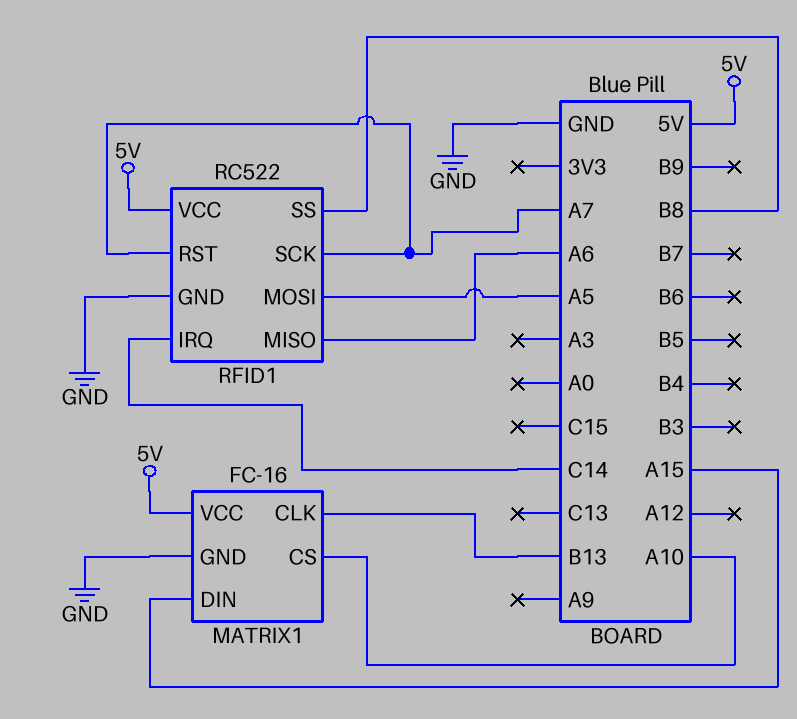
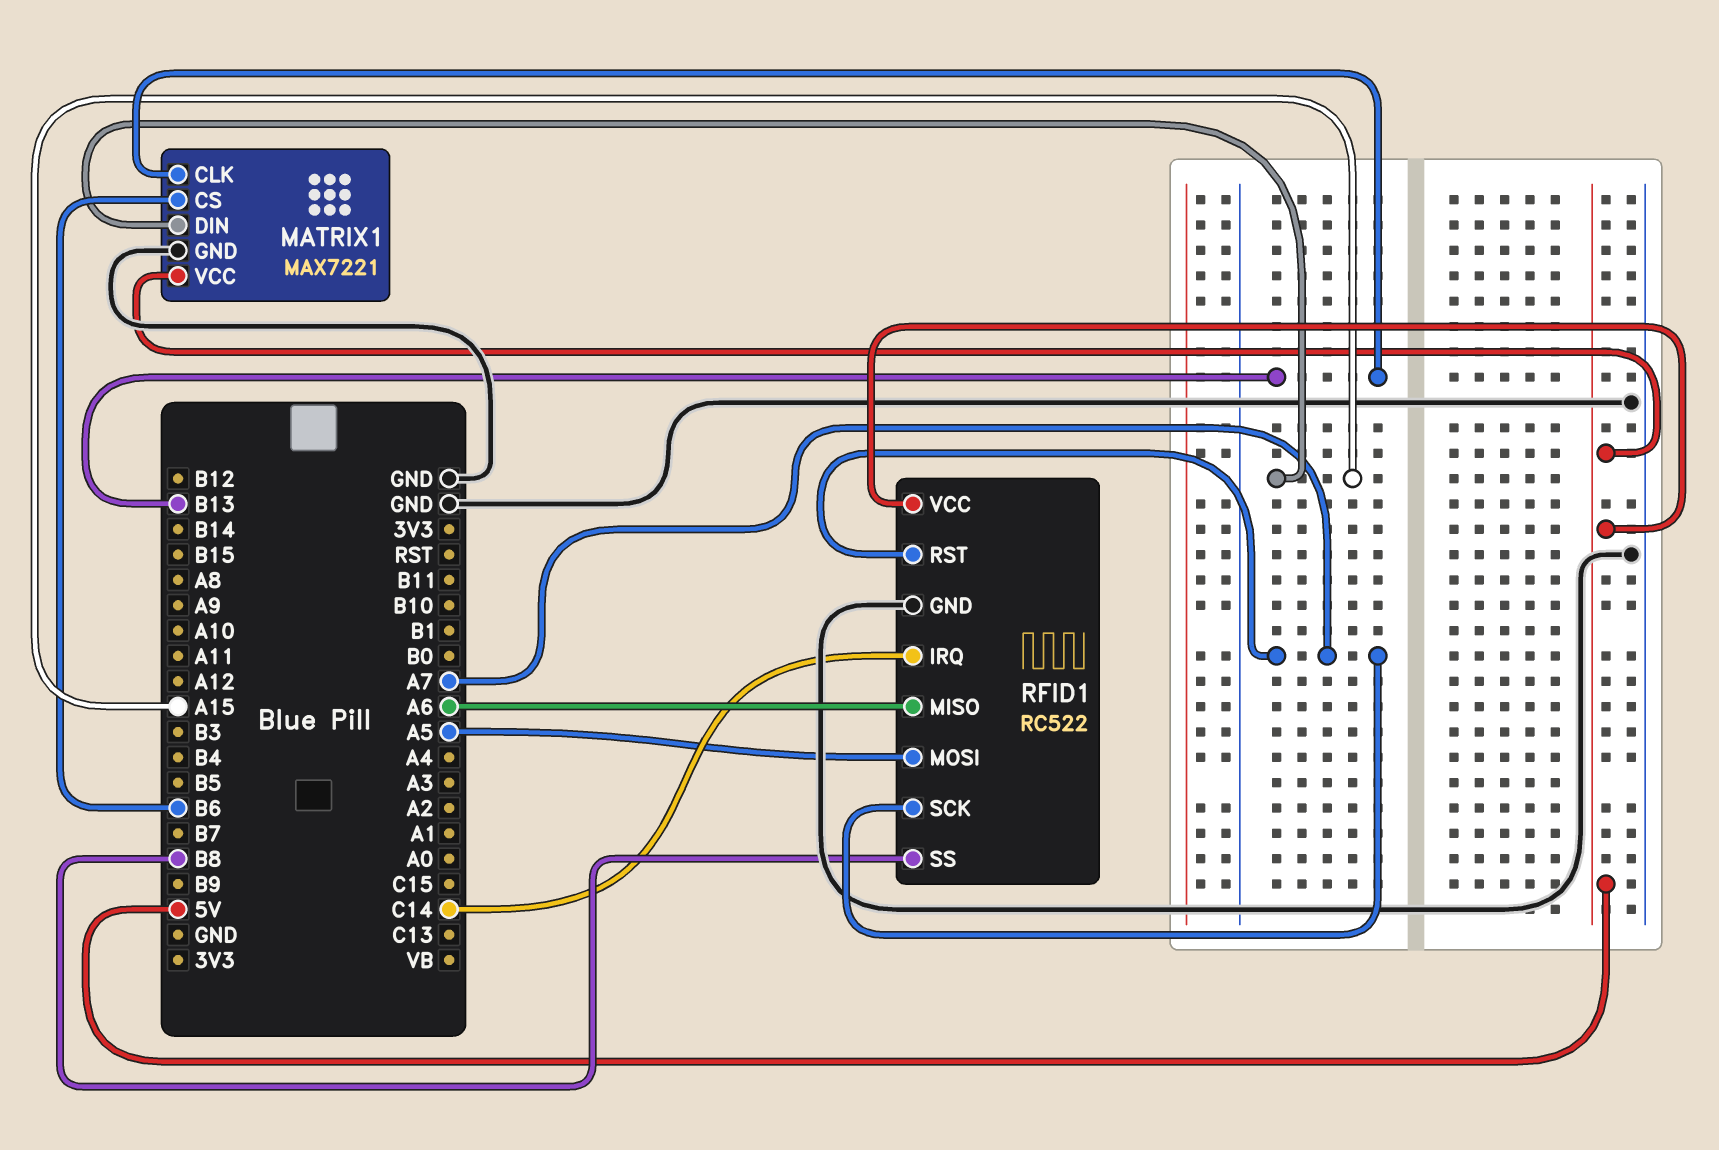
MATRIX1: FC-16 -> MAX7221
MATRIX1 pin CS: A10 -> B6

